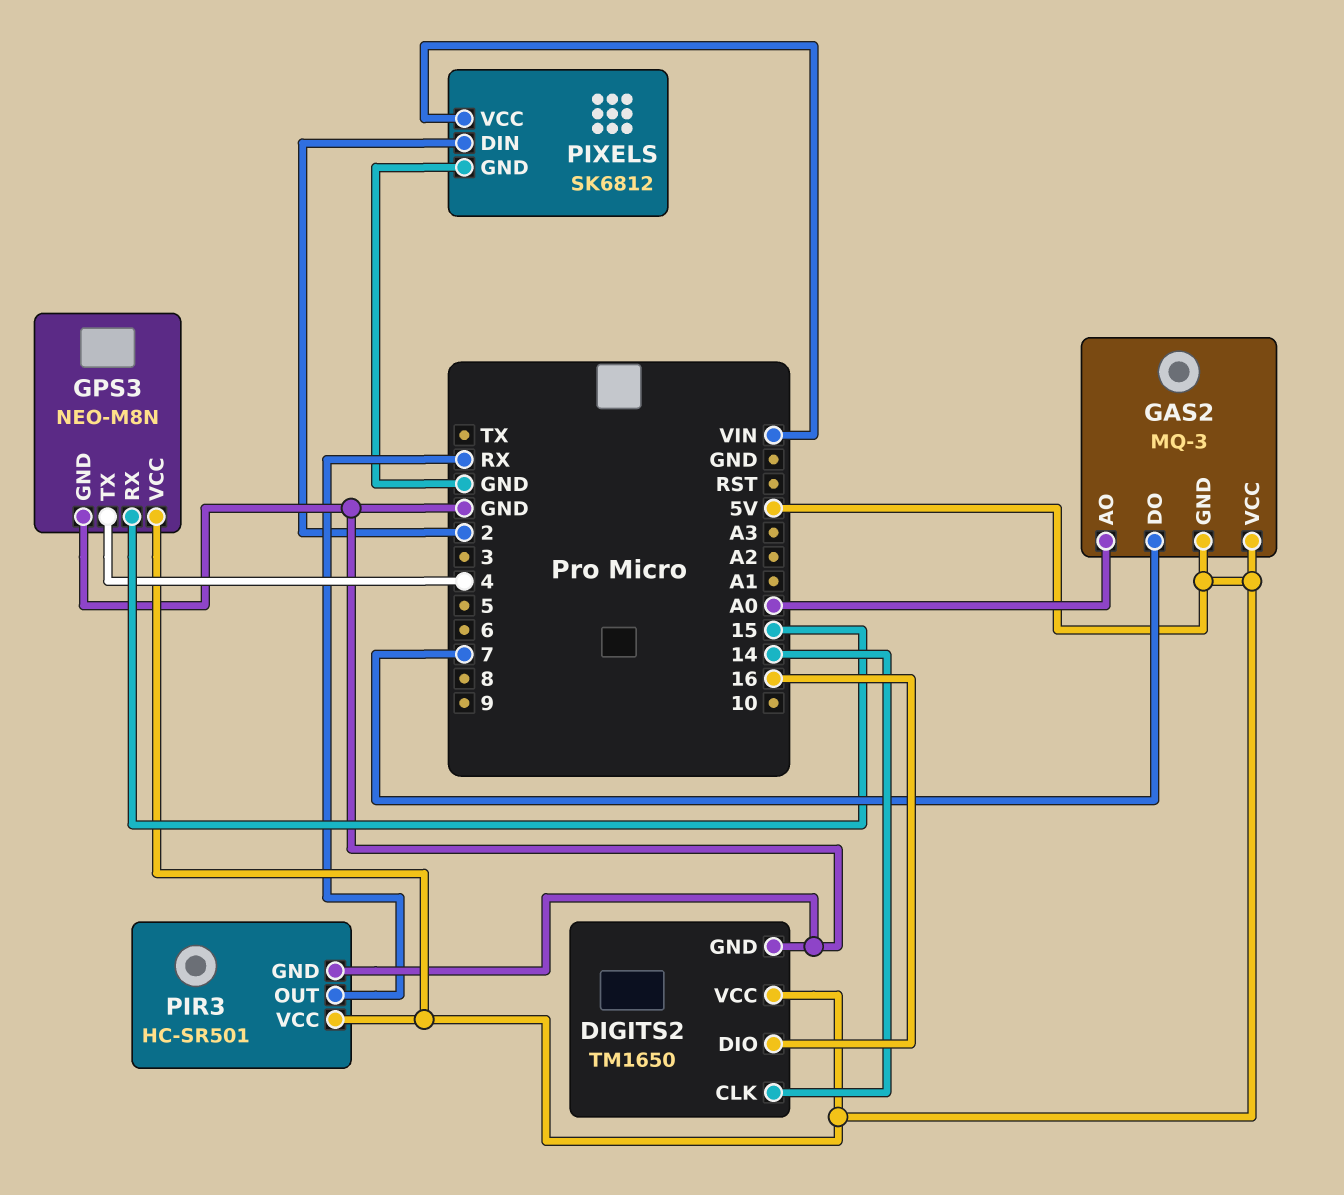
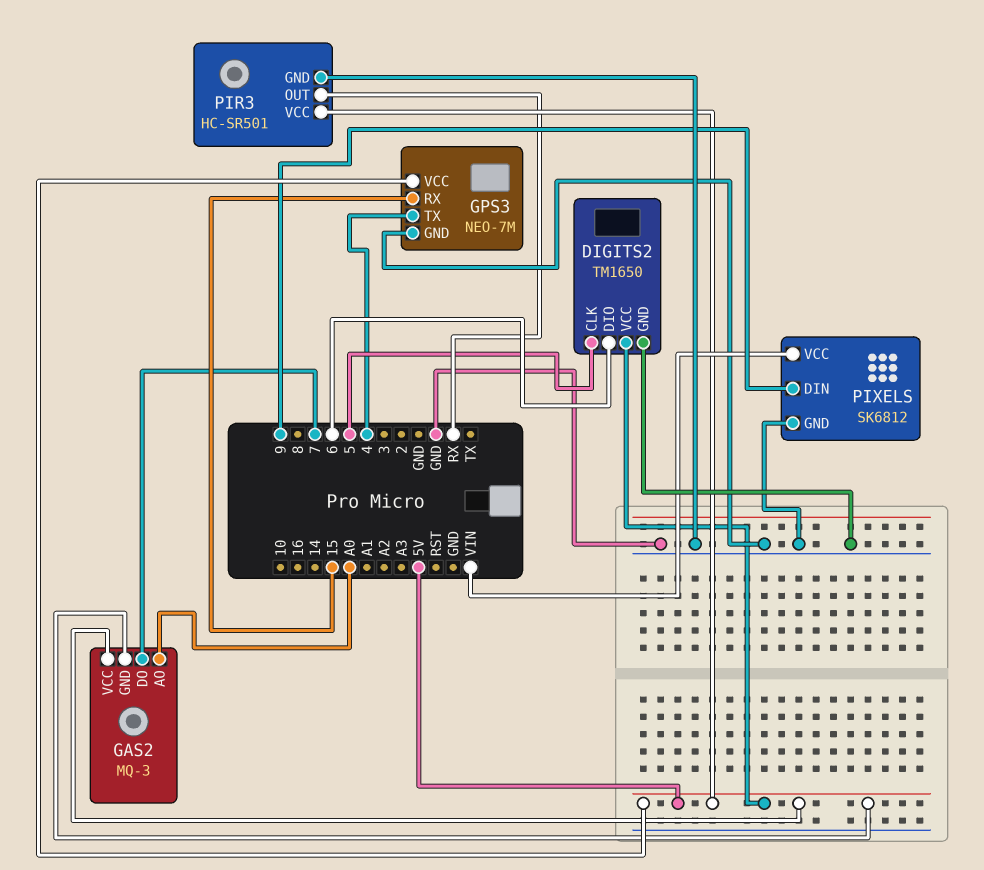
DIGITS2 pin CLK: 14 -> 5
DIGITS2 pin DIO: 16 -> 6
GPS3: NEO-M8N -> NEO-7M
PIXELS pin DIN: 2 -> 9

